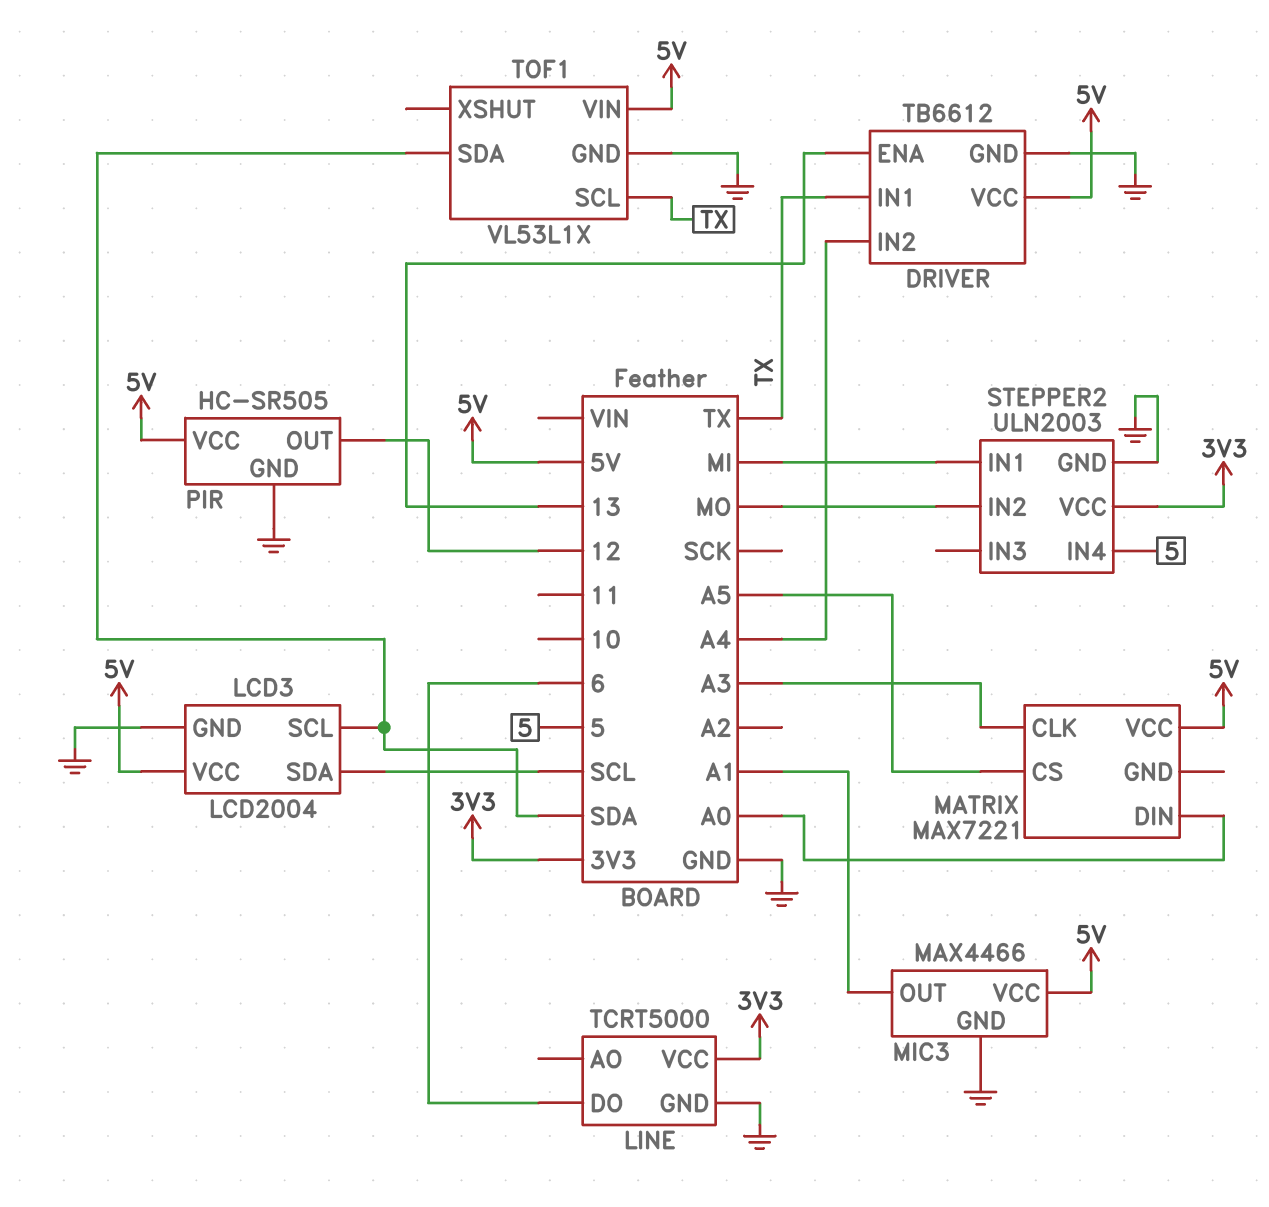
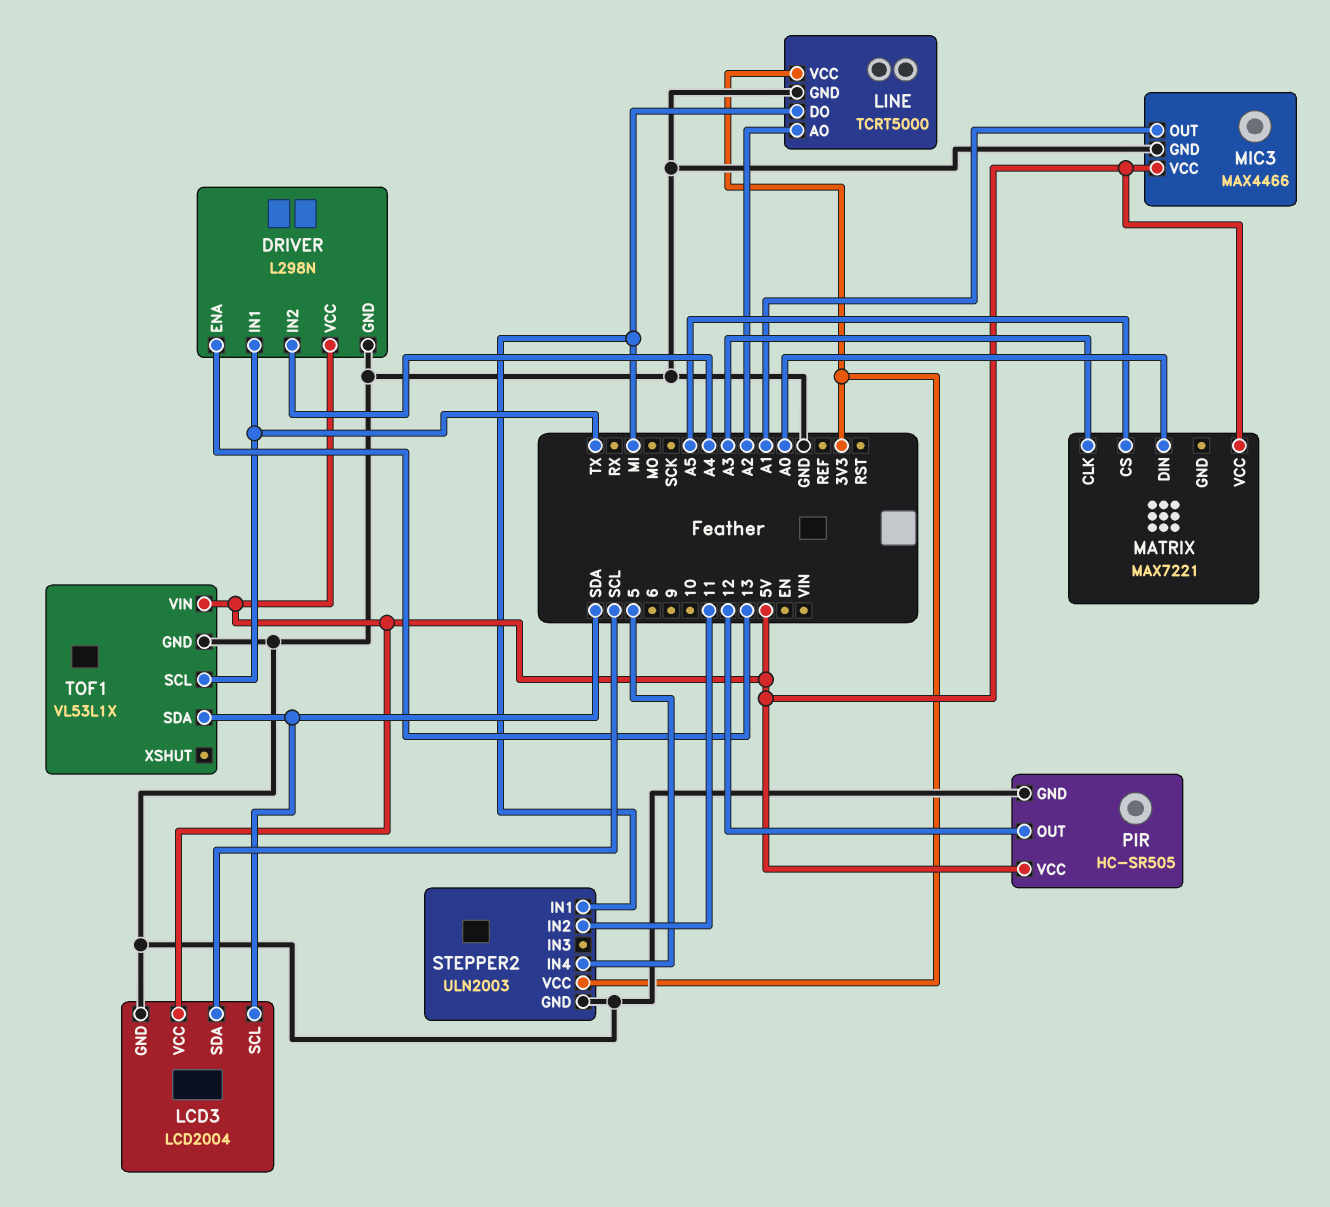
DRIVER: TB6612 -> L298N
LINE pin AO: none -> A2
LINE pin DO: 6 -> MI
STEPPER2 pin IN2: MO -> 11

